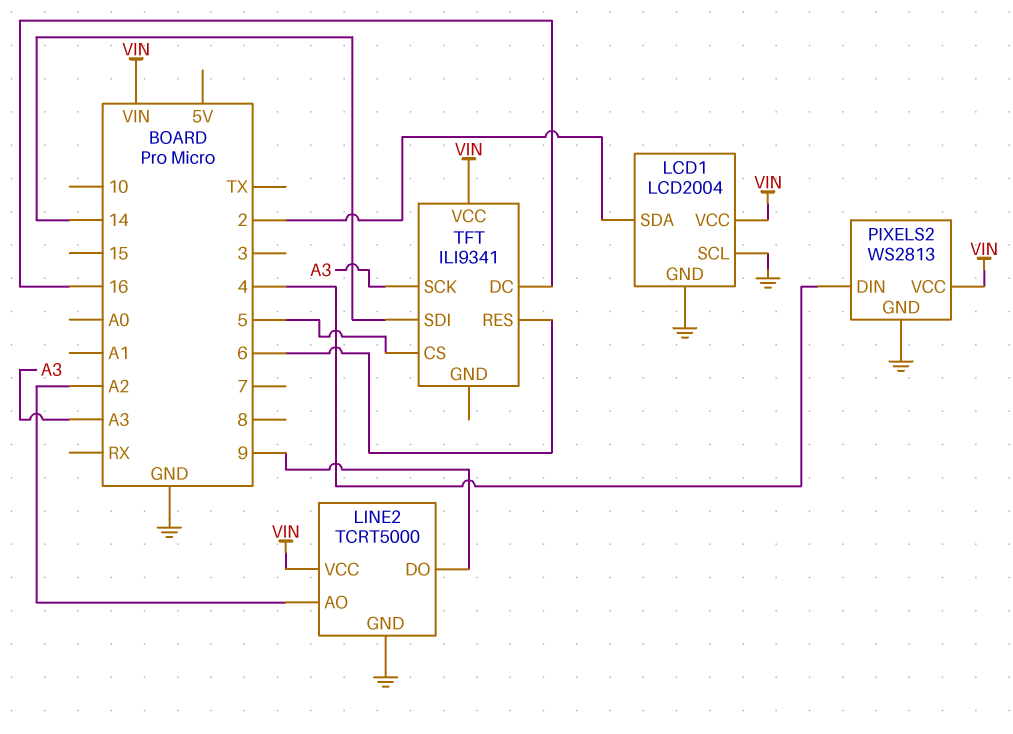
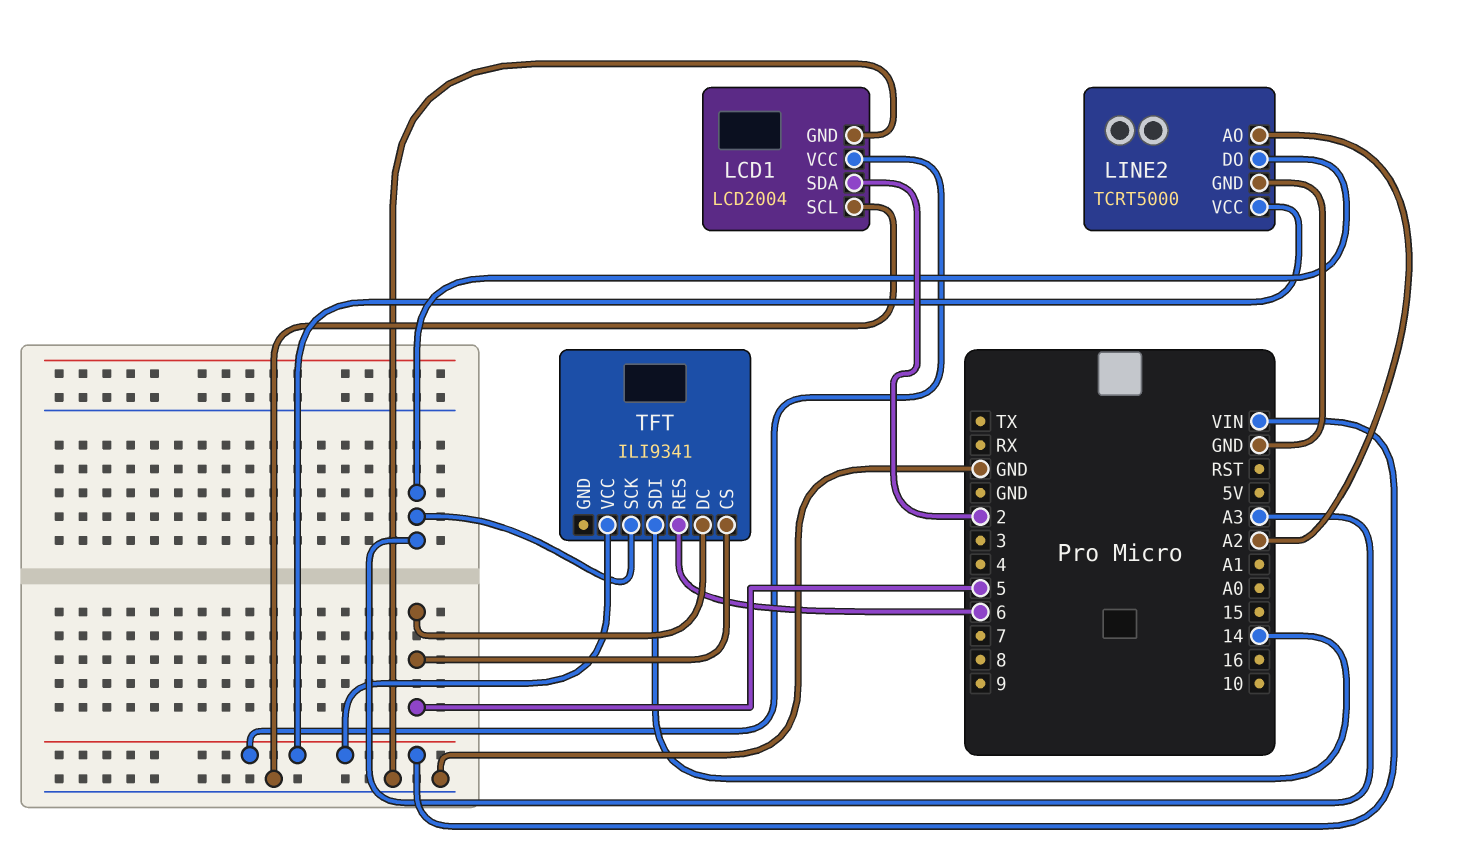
LINE2 pin DO: 9 -> A3
PIXELS2: WS2813 -> none
PIXELS2 pin DIN: 4 -> none
PIXELS2 pin GND: GND -> none
PIXELS2 pin VCC: VIN -> none
TFT pin DC: 16 -> 5

